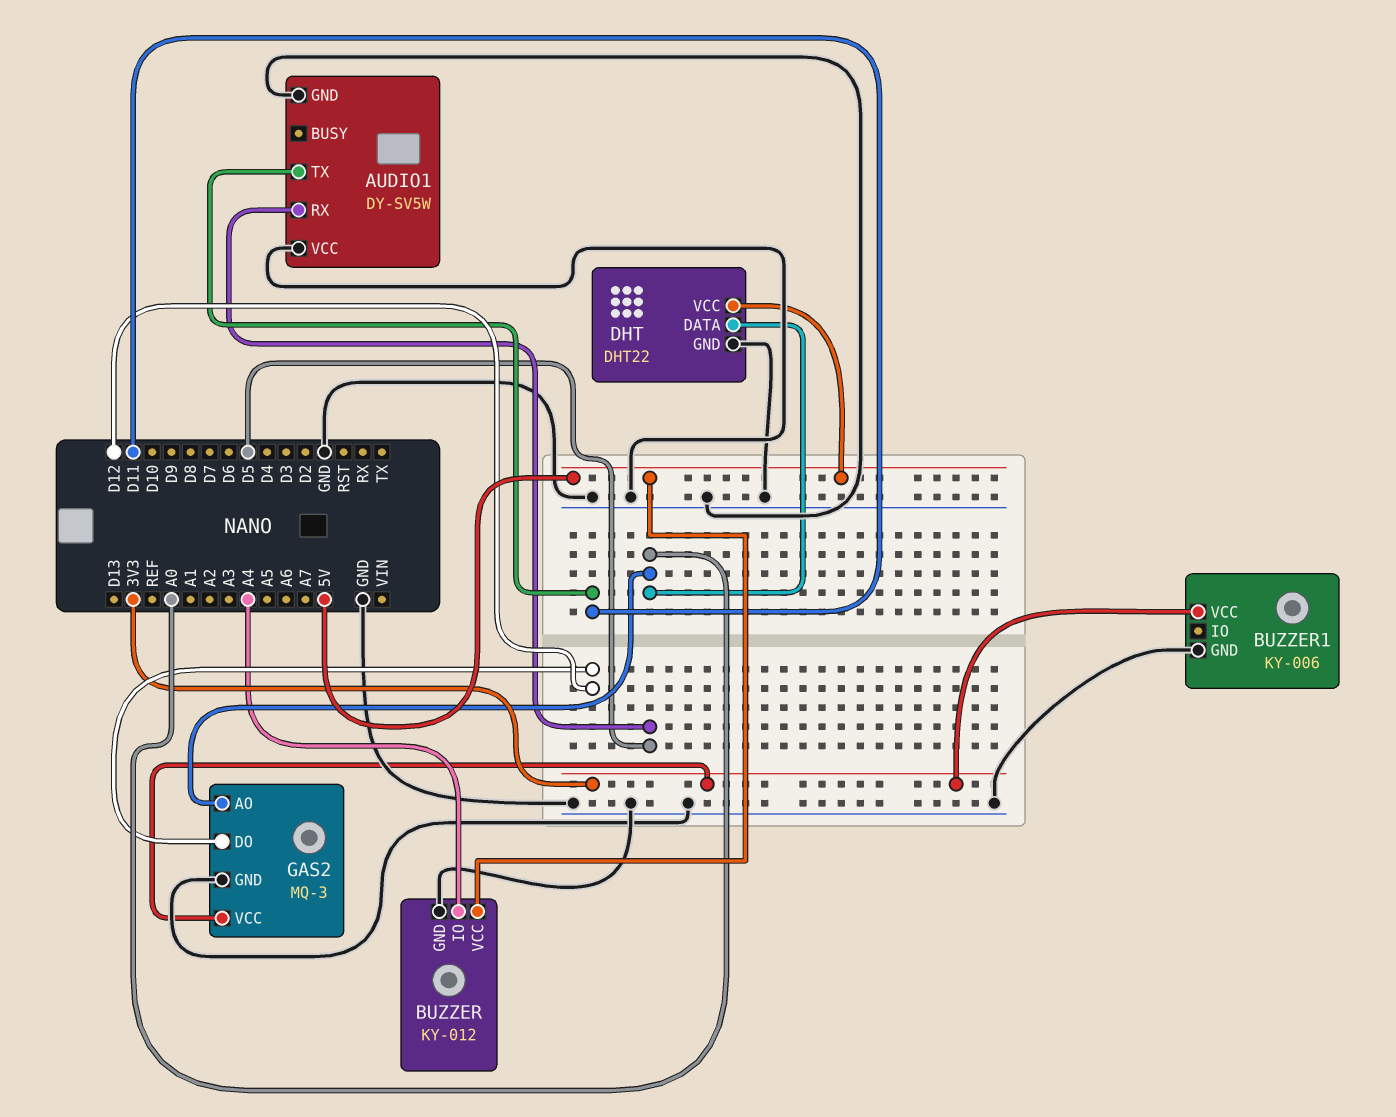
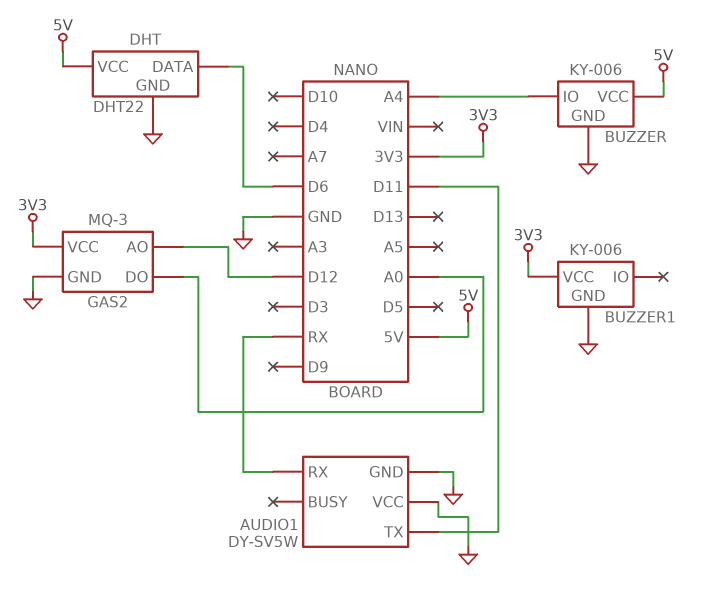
AUDIO1 pin RX: D5 -> RX
BUZZER: KY-012 -> KY-006
DHT pin DATA: A0 -> D6
GAS2 pin AO: A0 -> D12
GAS2 pin DO: D12 -> A0

